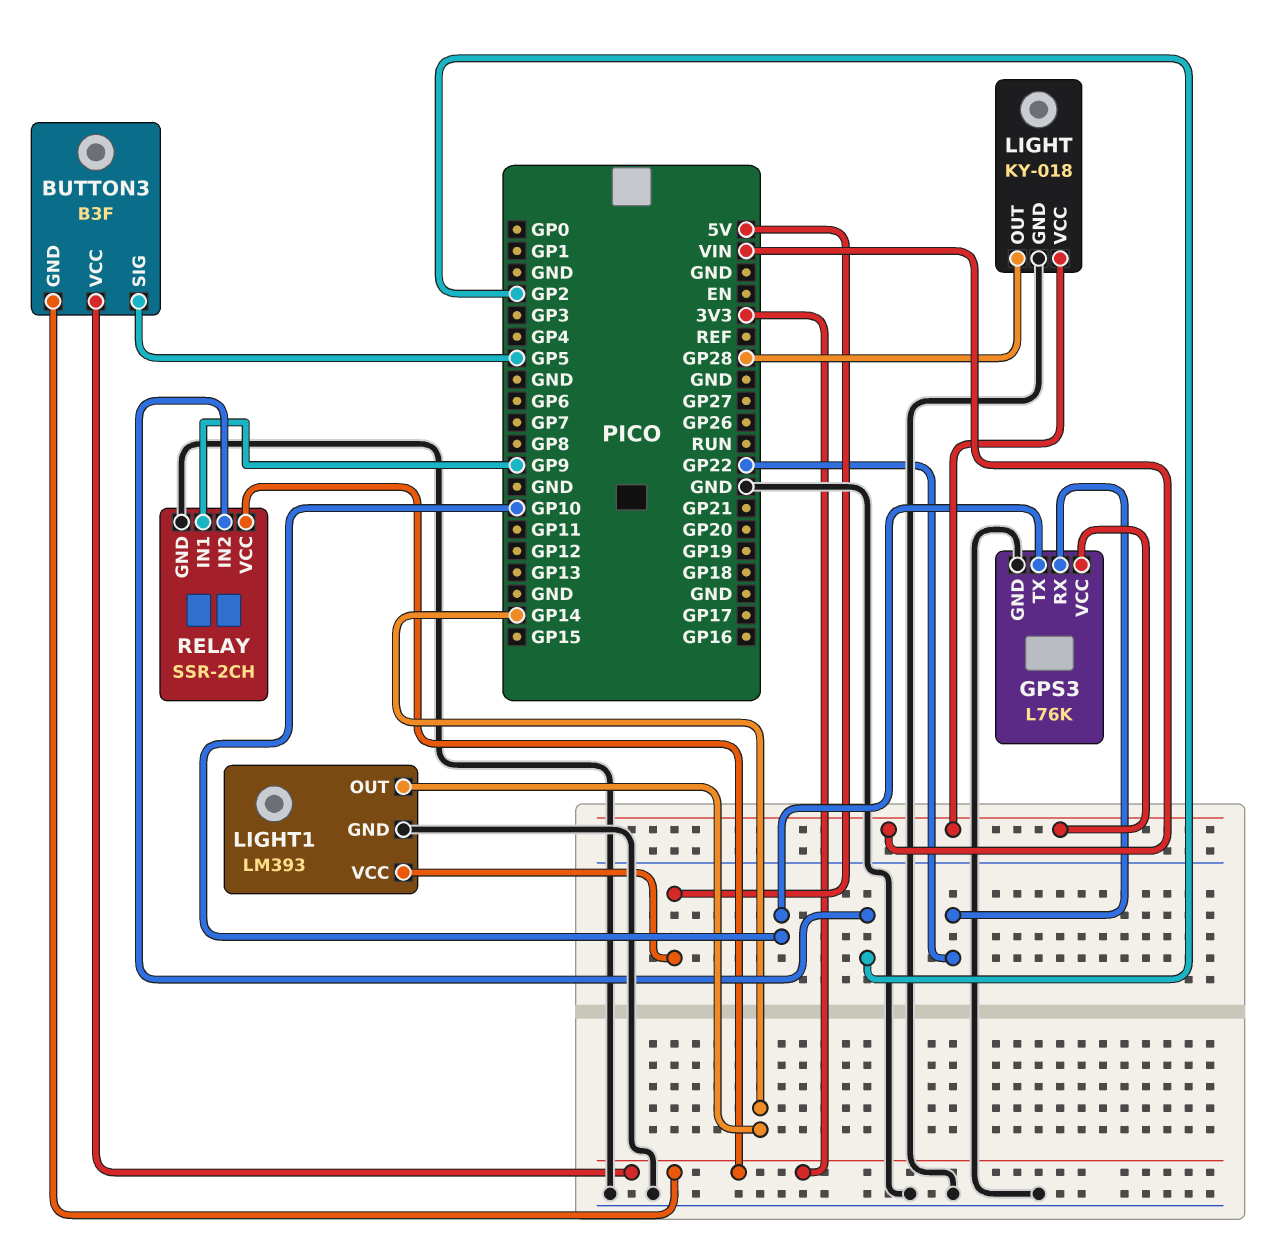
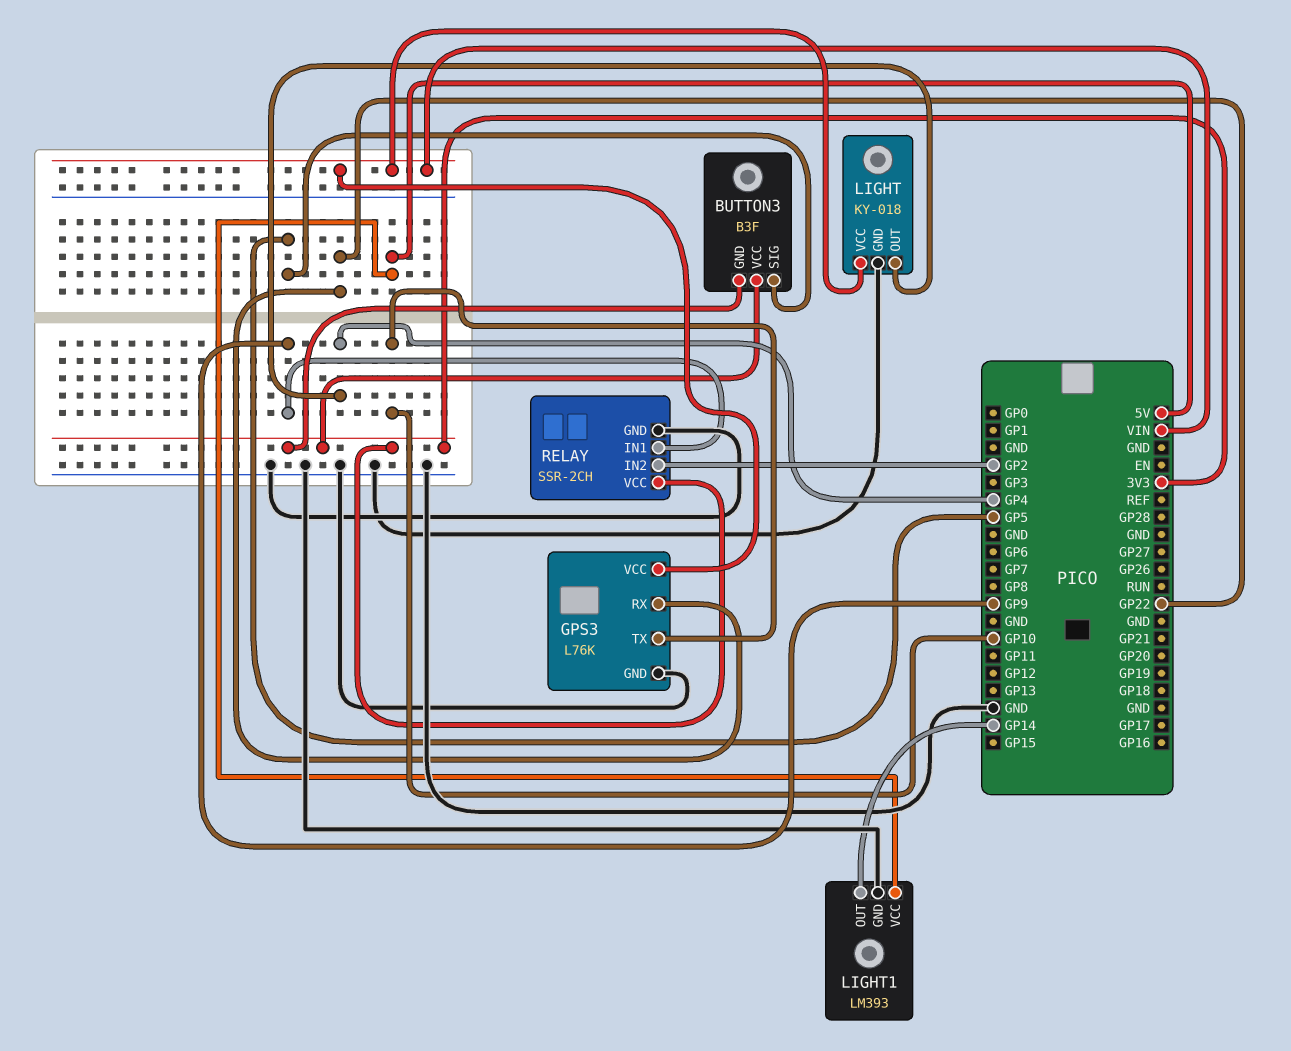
LIGHT pin OUT: GP28 -> GP4

